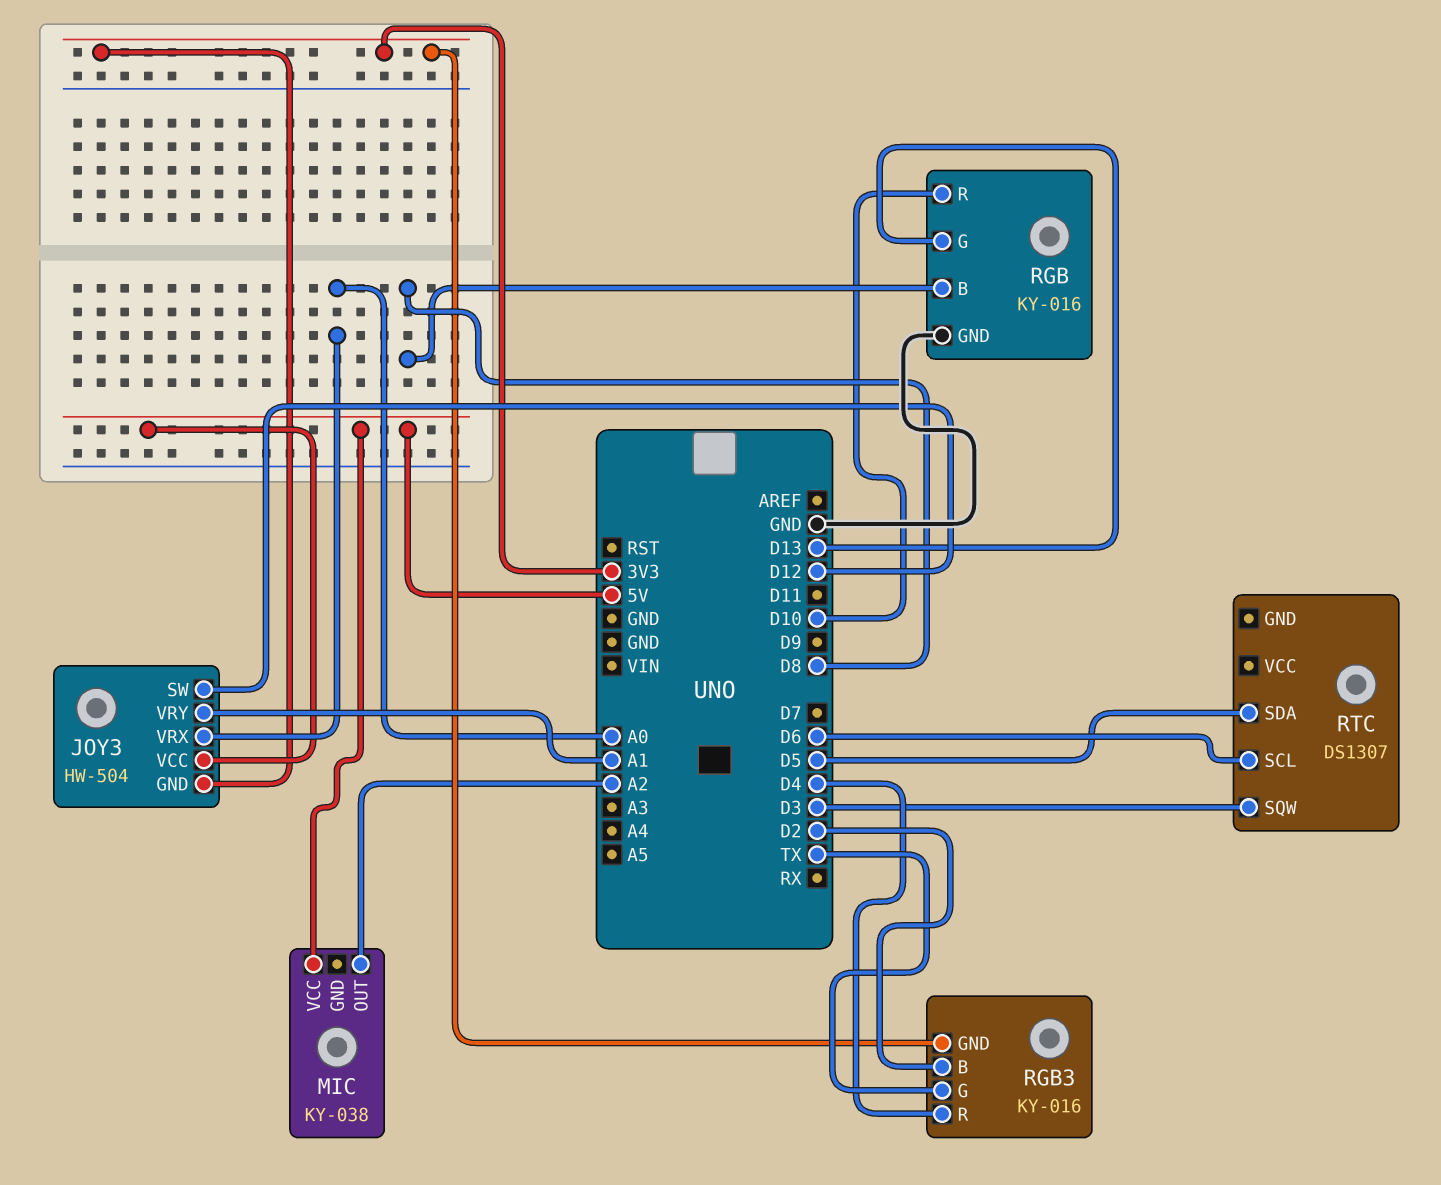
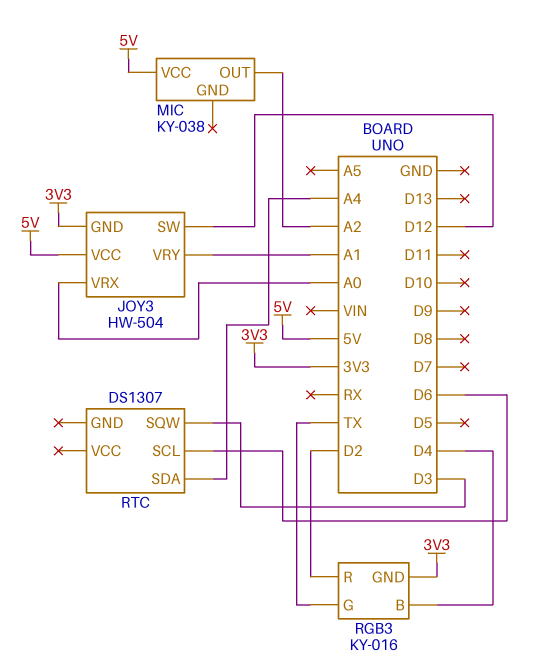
RGB: KY-016 -> none
RGB pin B: D8 -> none
RGB pin G: D13 -> none
RGB pin GND: GND -> none
RGB pin R: D10 -> none
RGB3 pin B: D2 -> D4
RGB3 pin R: D4 -> D2
RTC pin SDA: D5 -> A4

